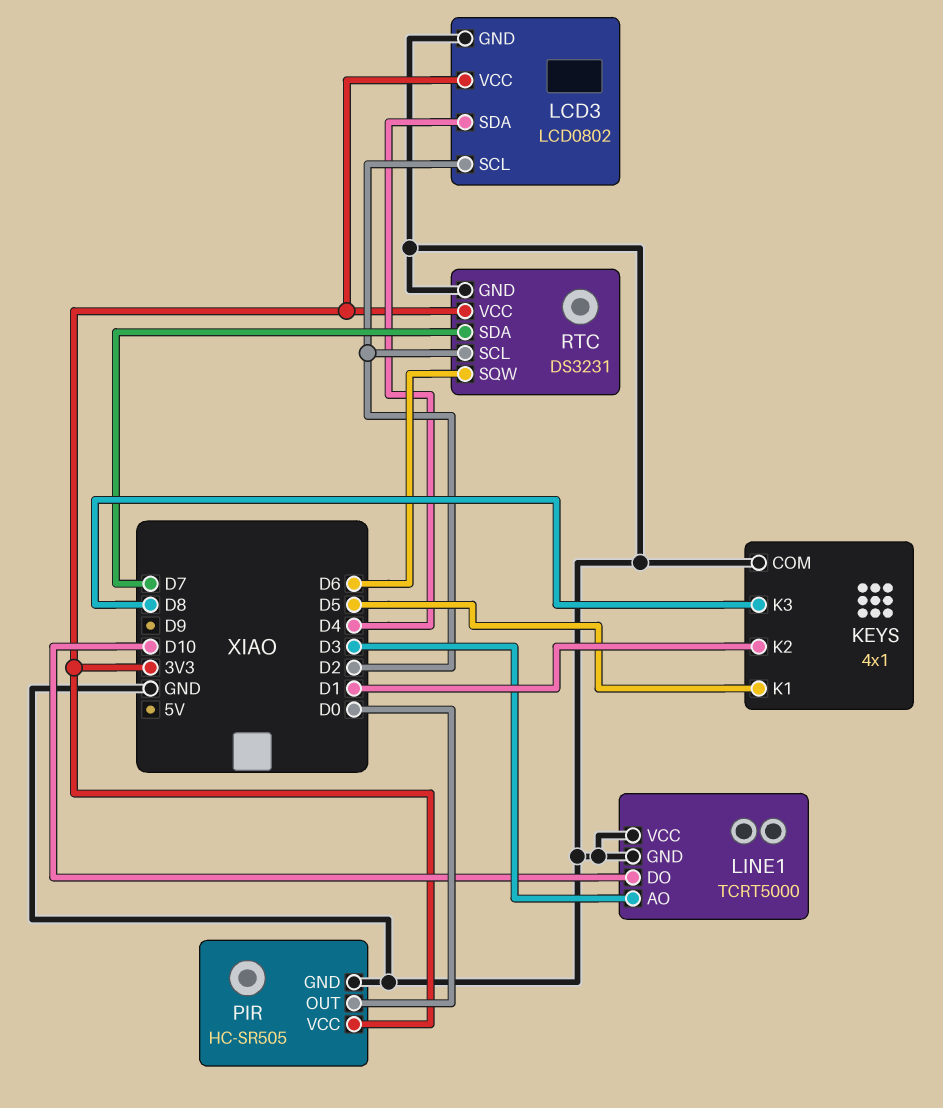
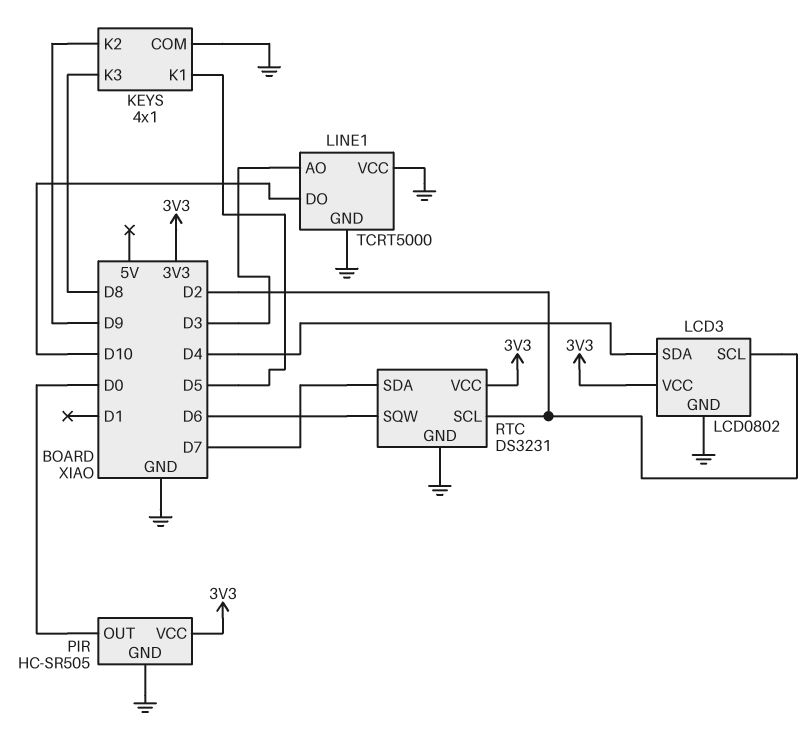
KEYS pin K2: D1 -> D9

